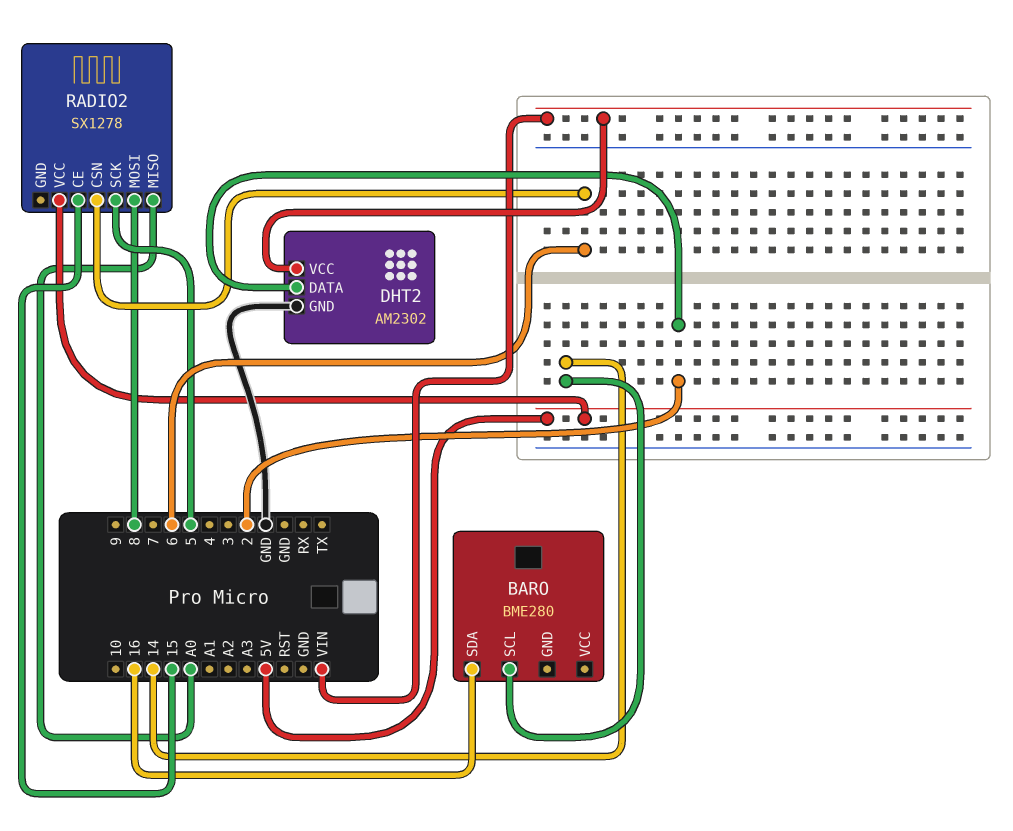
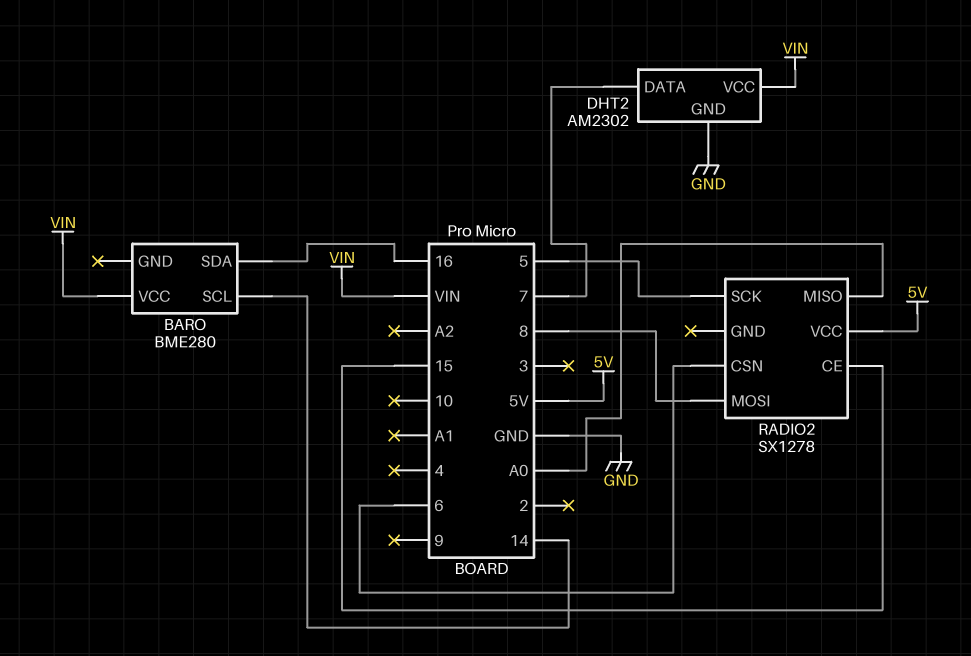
BARO pin VCC: none -> VIN
DHT2 pin DATA: 2 -> 7

